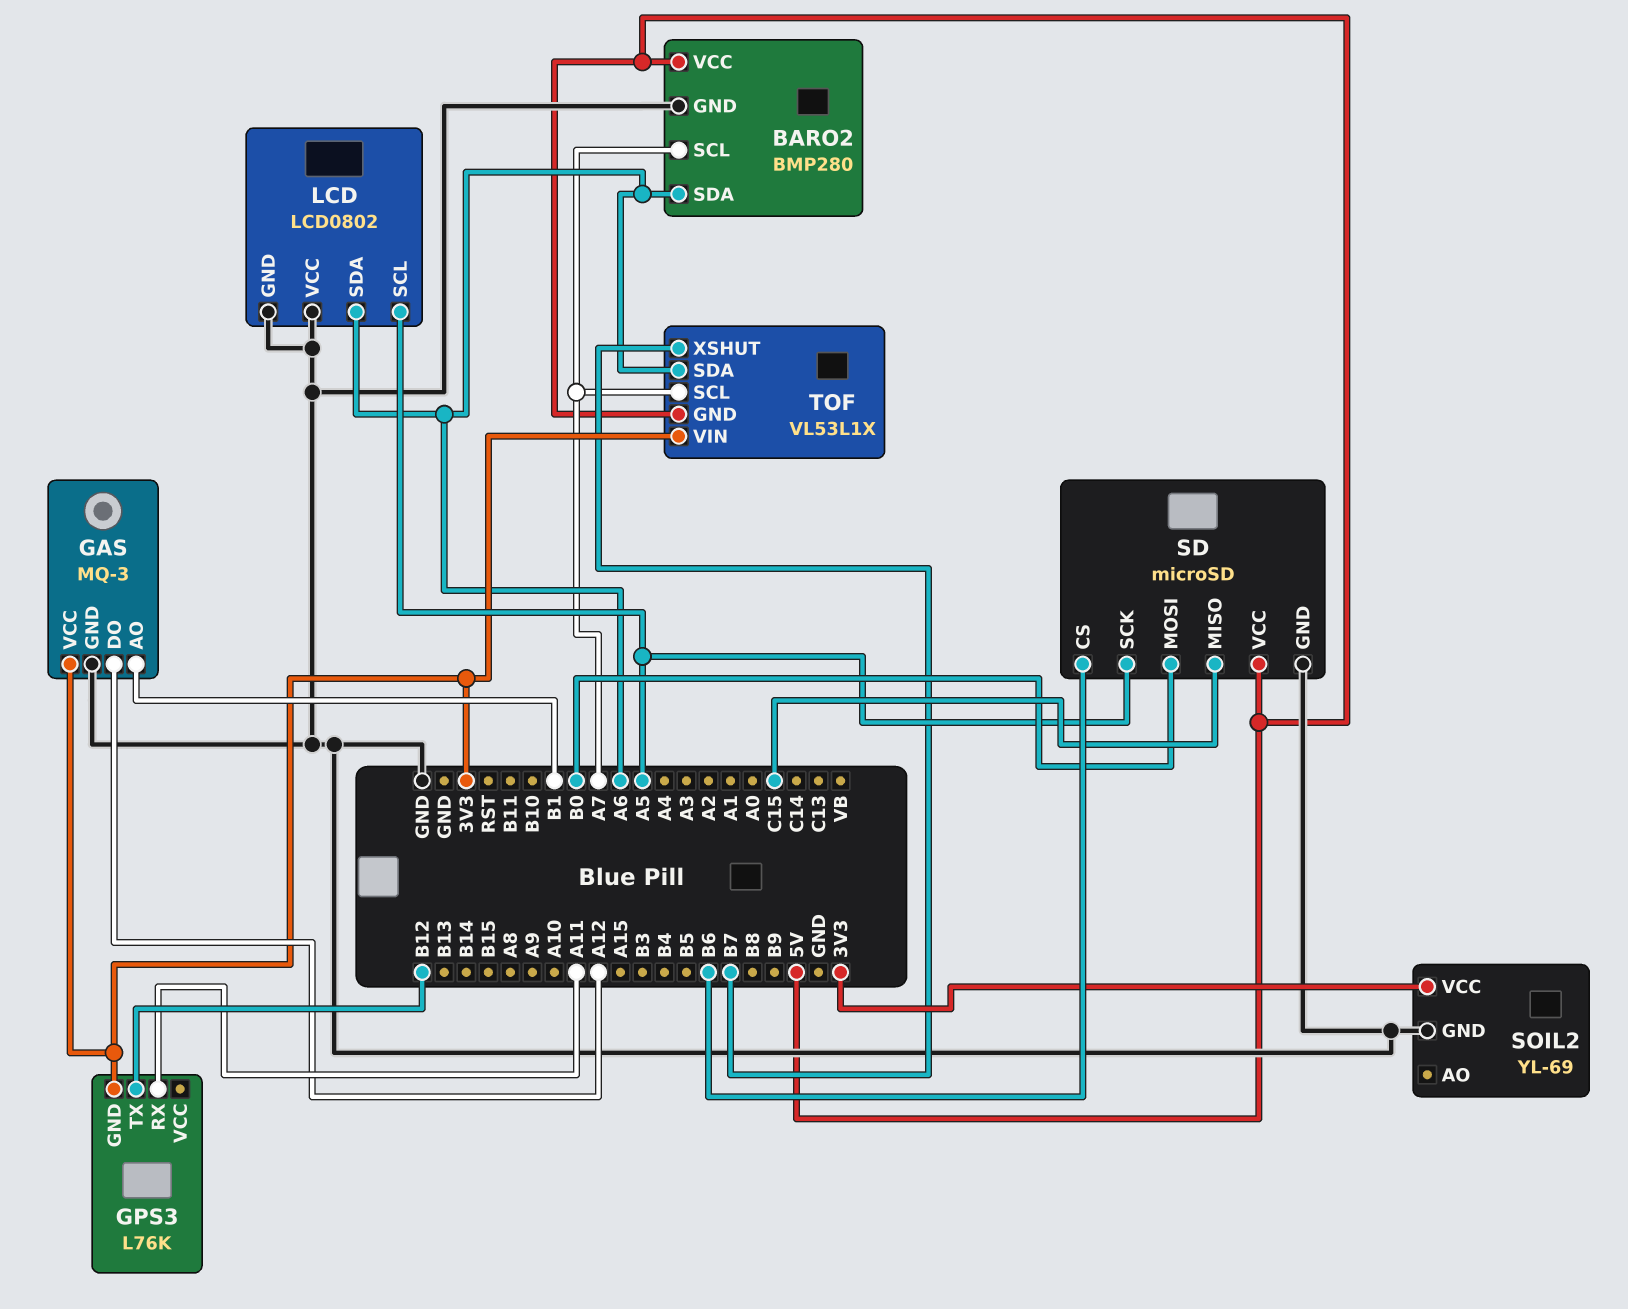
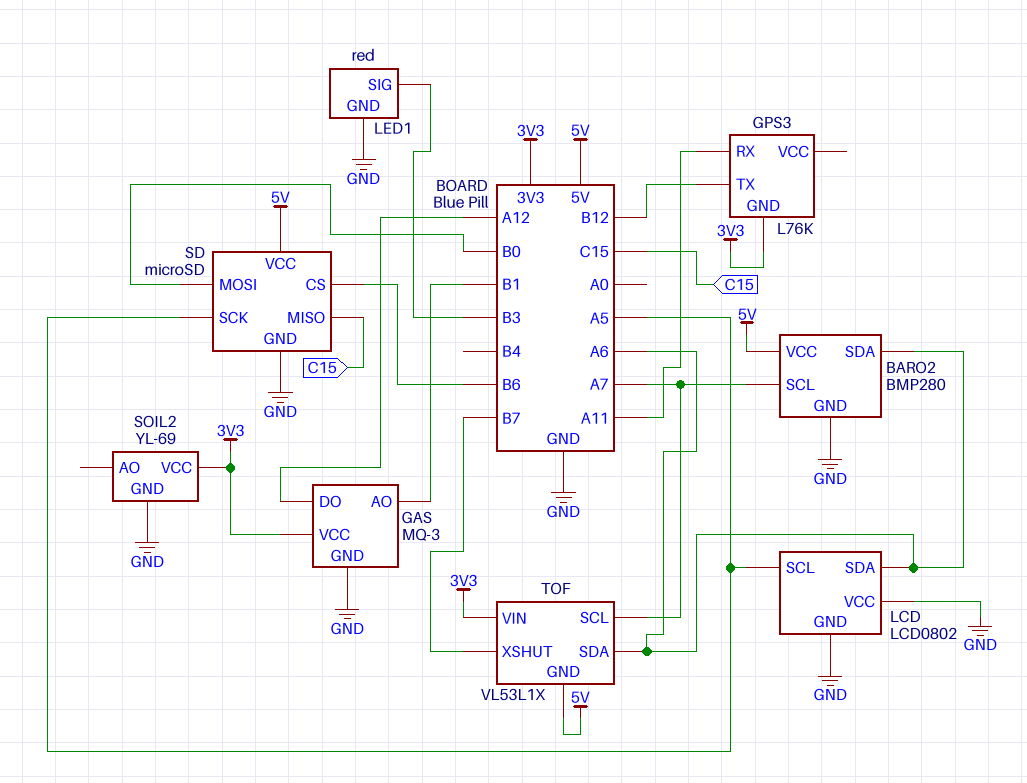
LED1: none -> red
LED1 pin GND: none -> GND
LED1 pin SIG: none -> B3

